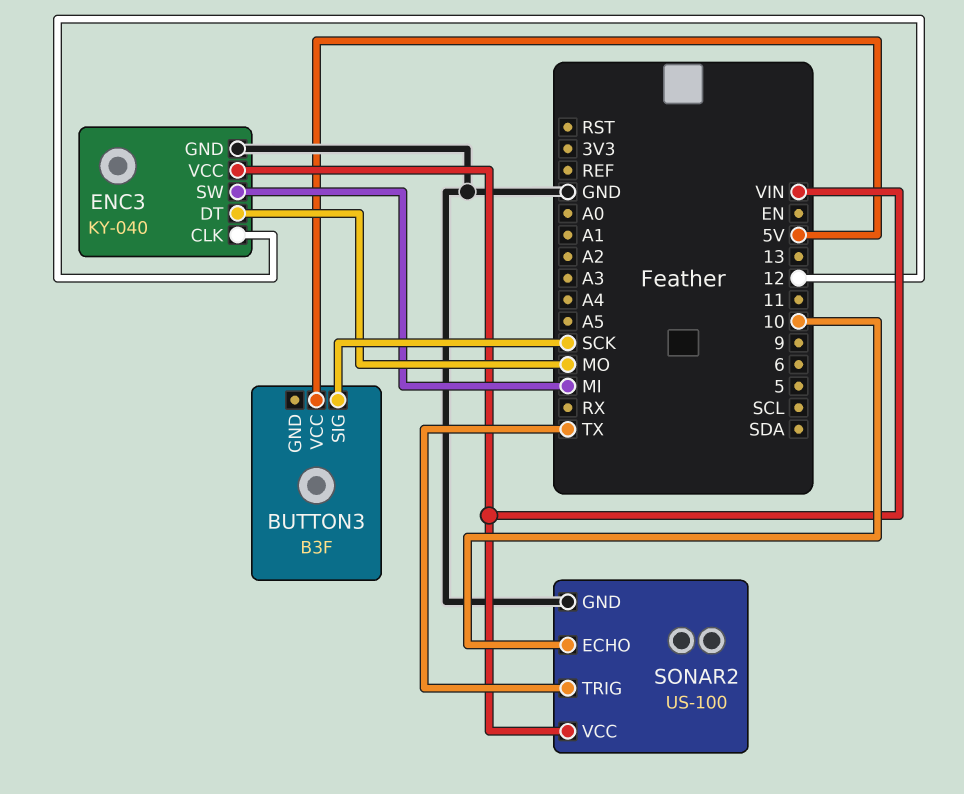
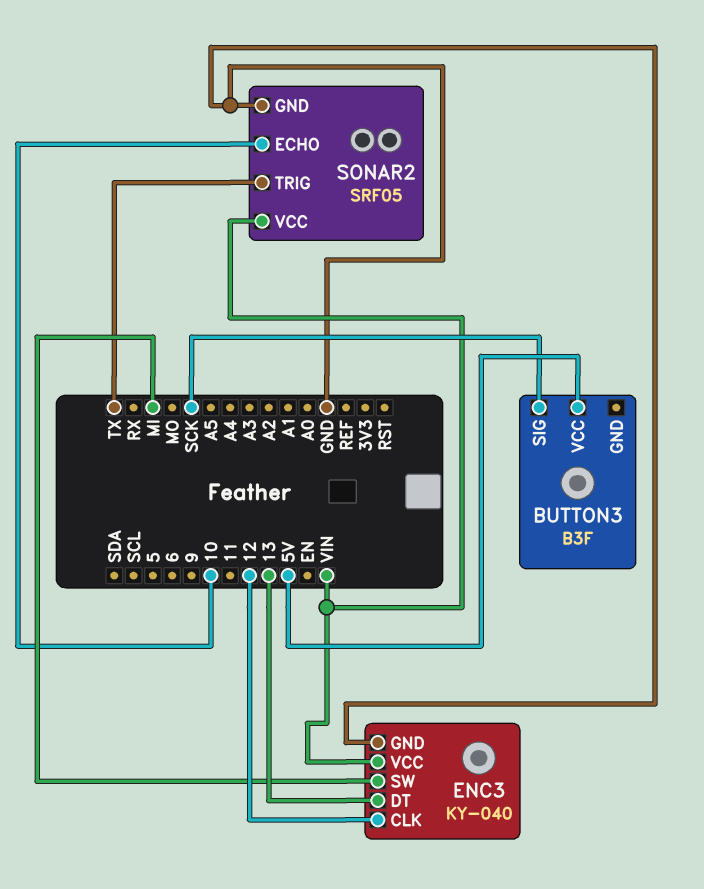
ENC3 pin DT: MO -> 13
SONAR2: US-100 -> SRF05

